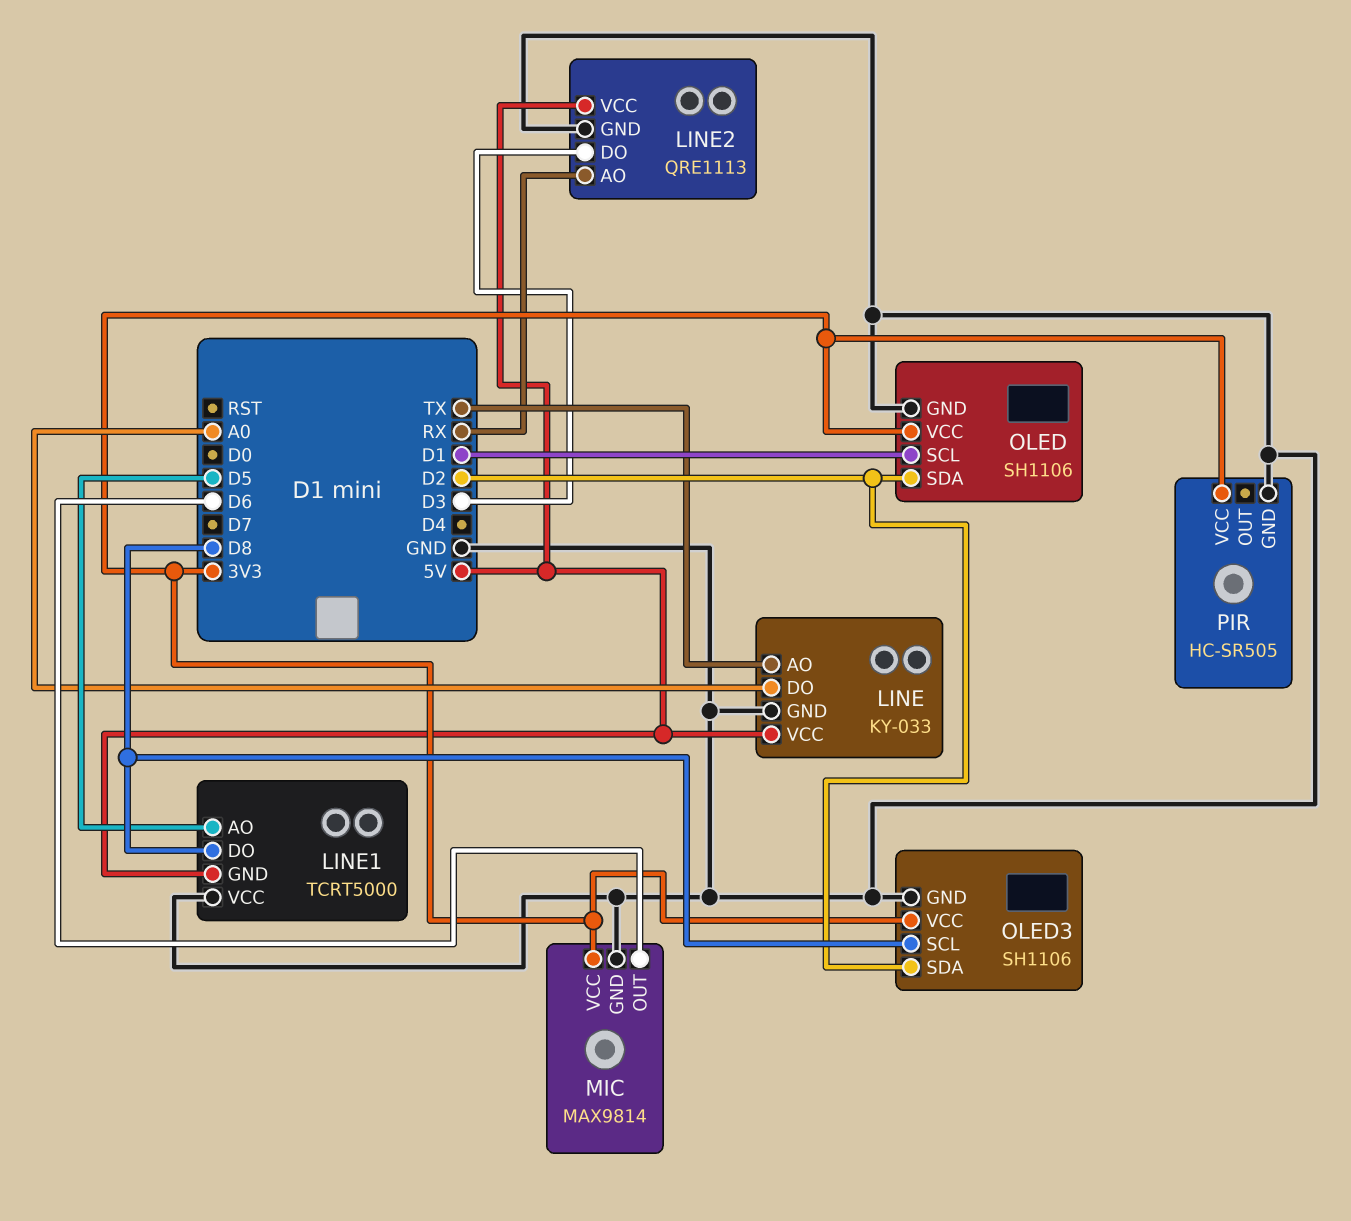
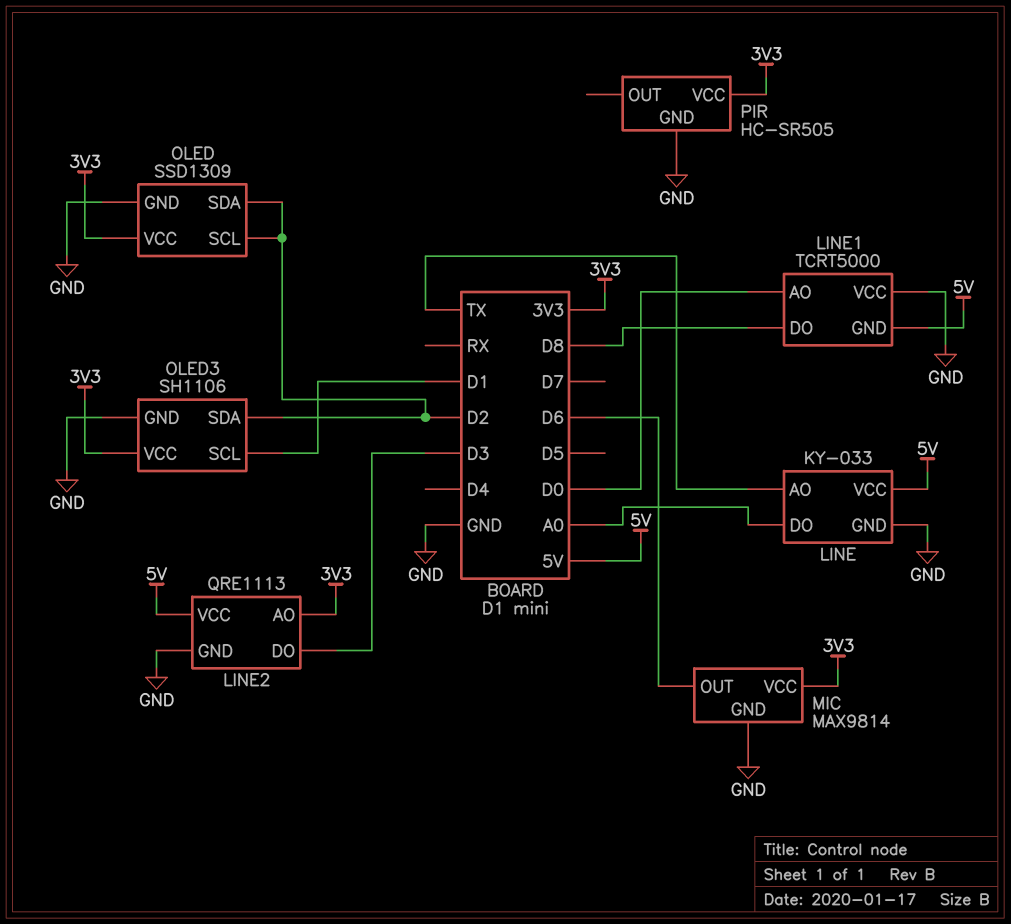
LINE1 pin AO: D5 -> D0
LINE2 pin AO: RX -> 3V3
OLED: SH1106 -> SSD1309
OLED pin SCL: D1 -> D2
OLED3 pin SCL: D8 -> D1

